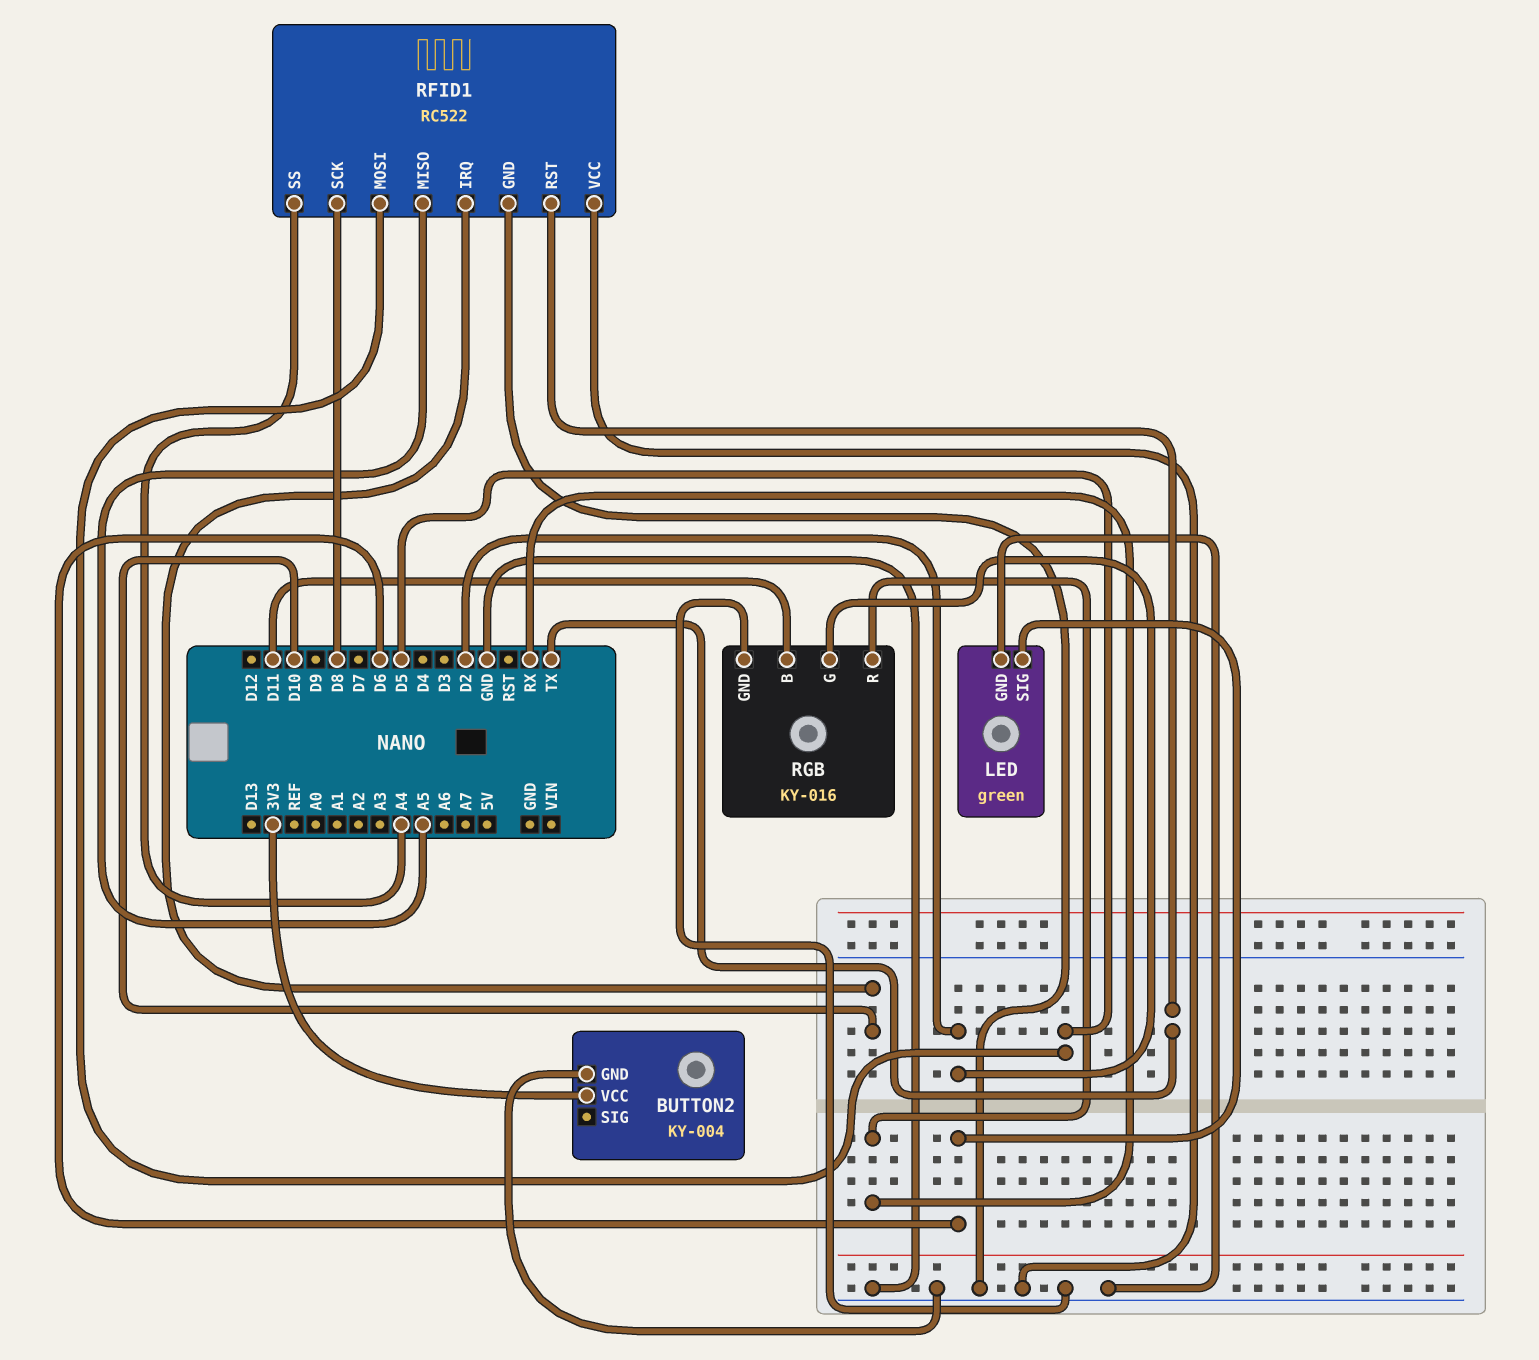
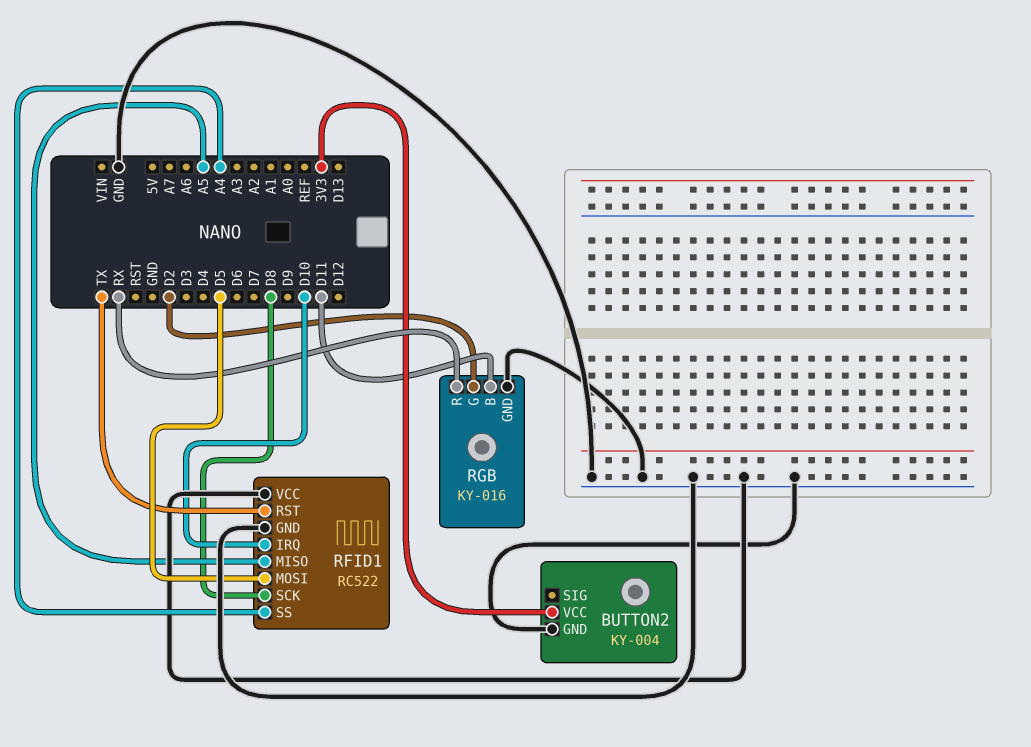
LED: green -> none
LED pin GND: GND -> none
LED pin SIG: D6 -> none

